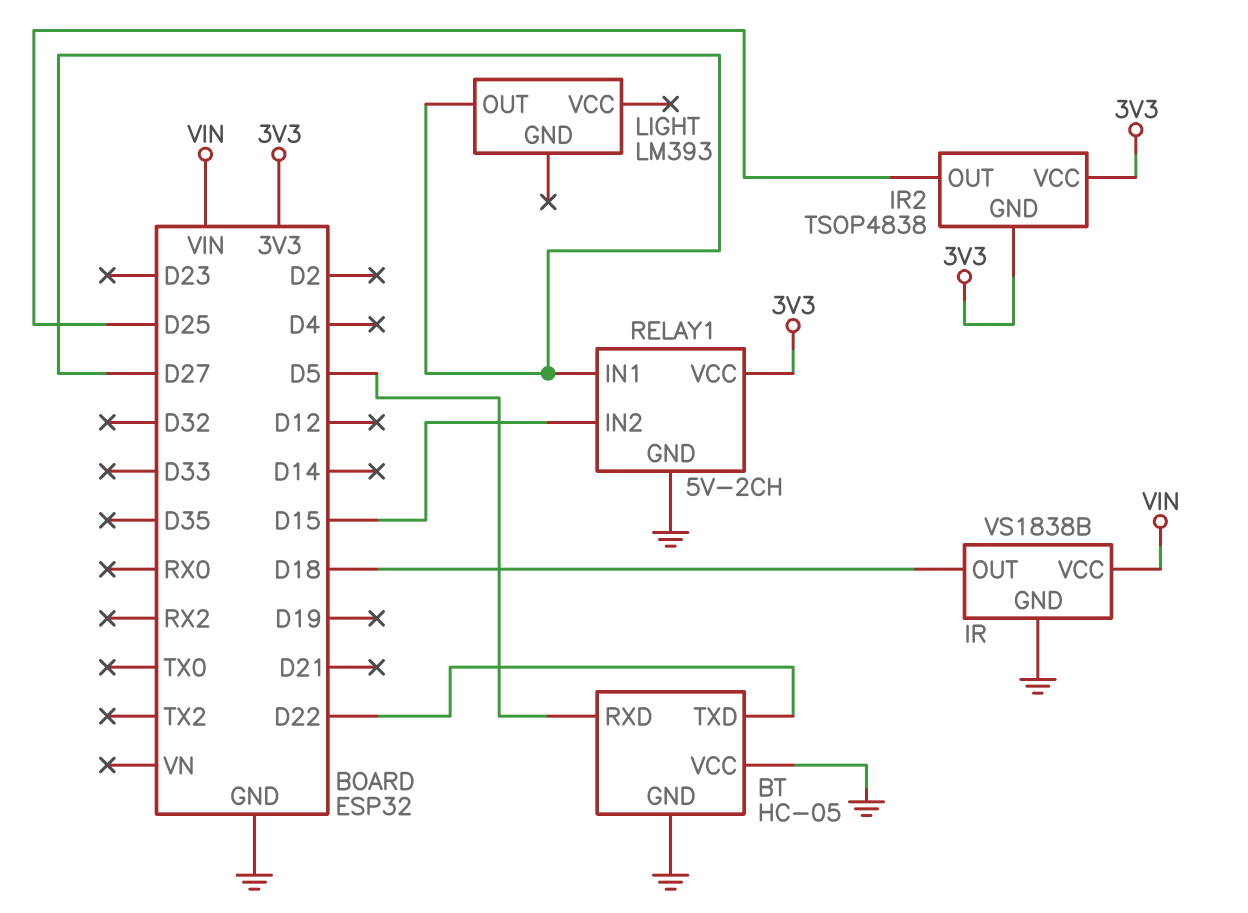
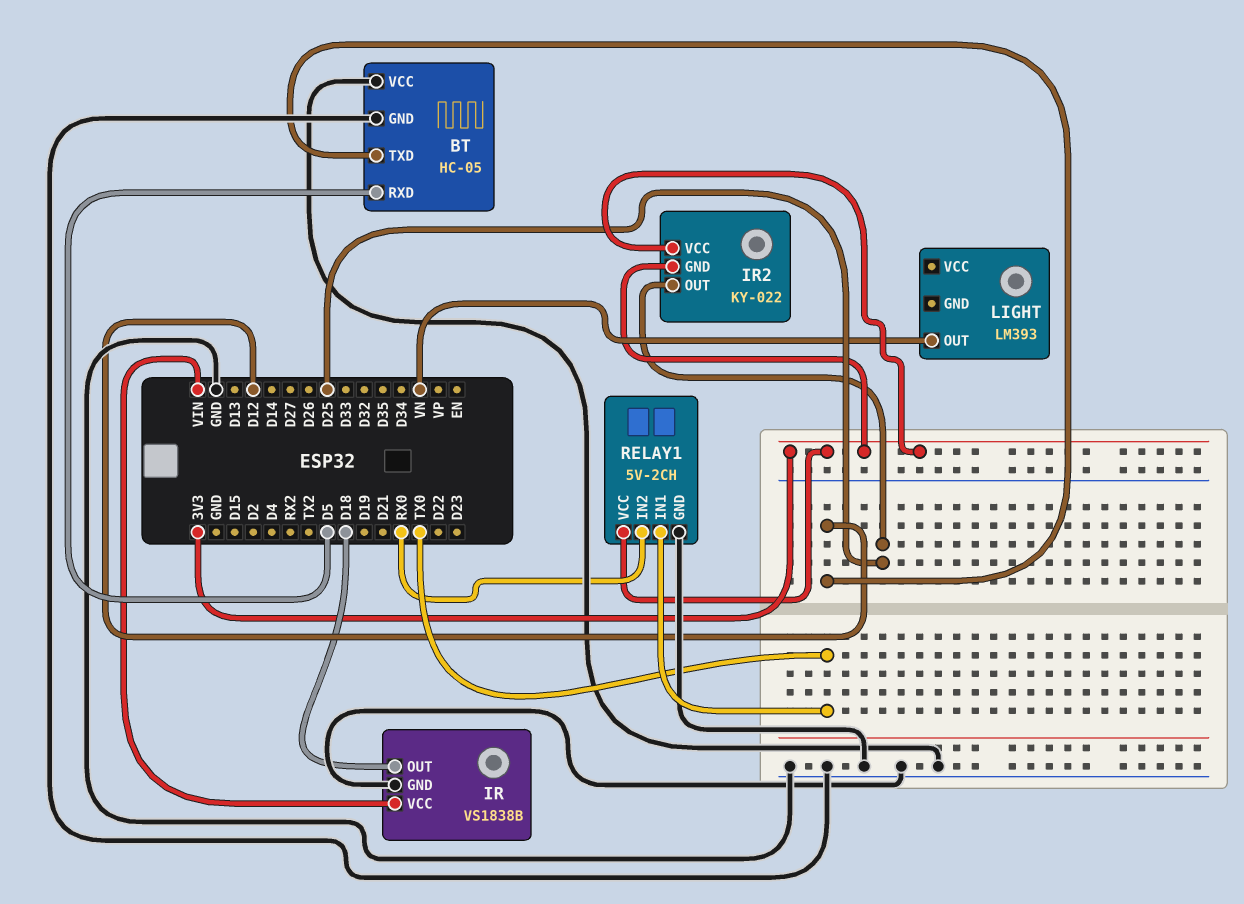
BT pin TXD: D22 -> D12
IR2: TSOP4838 -> KY-022
LIGHT pin OUT: D27 -> VN
RELAY1 pin IN1: D27 -> TX0
RELAY1 pin IN2: D15 -> RX0

